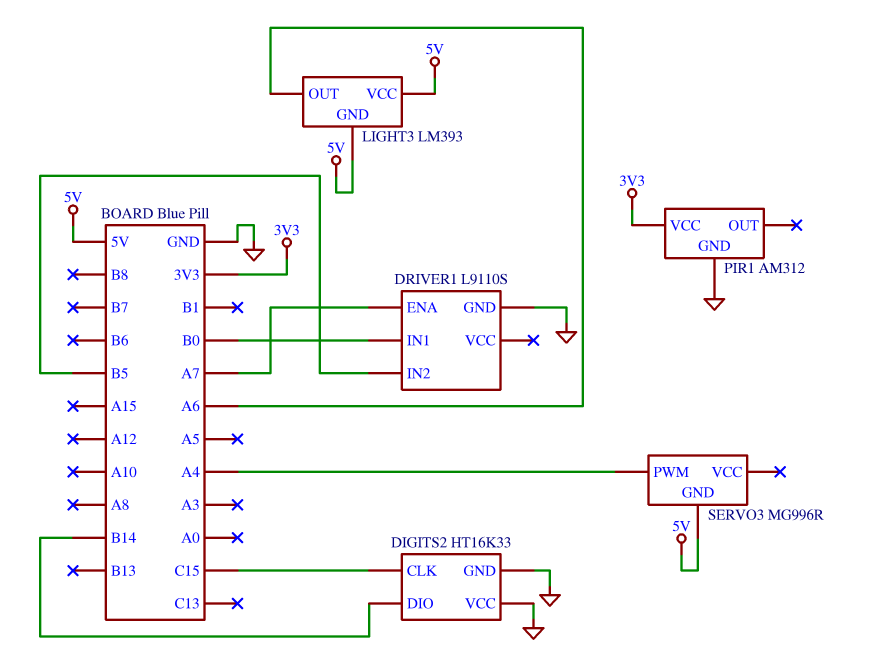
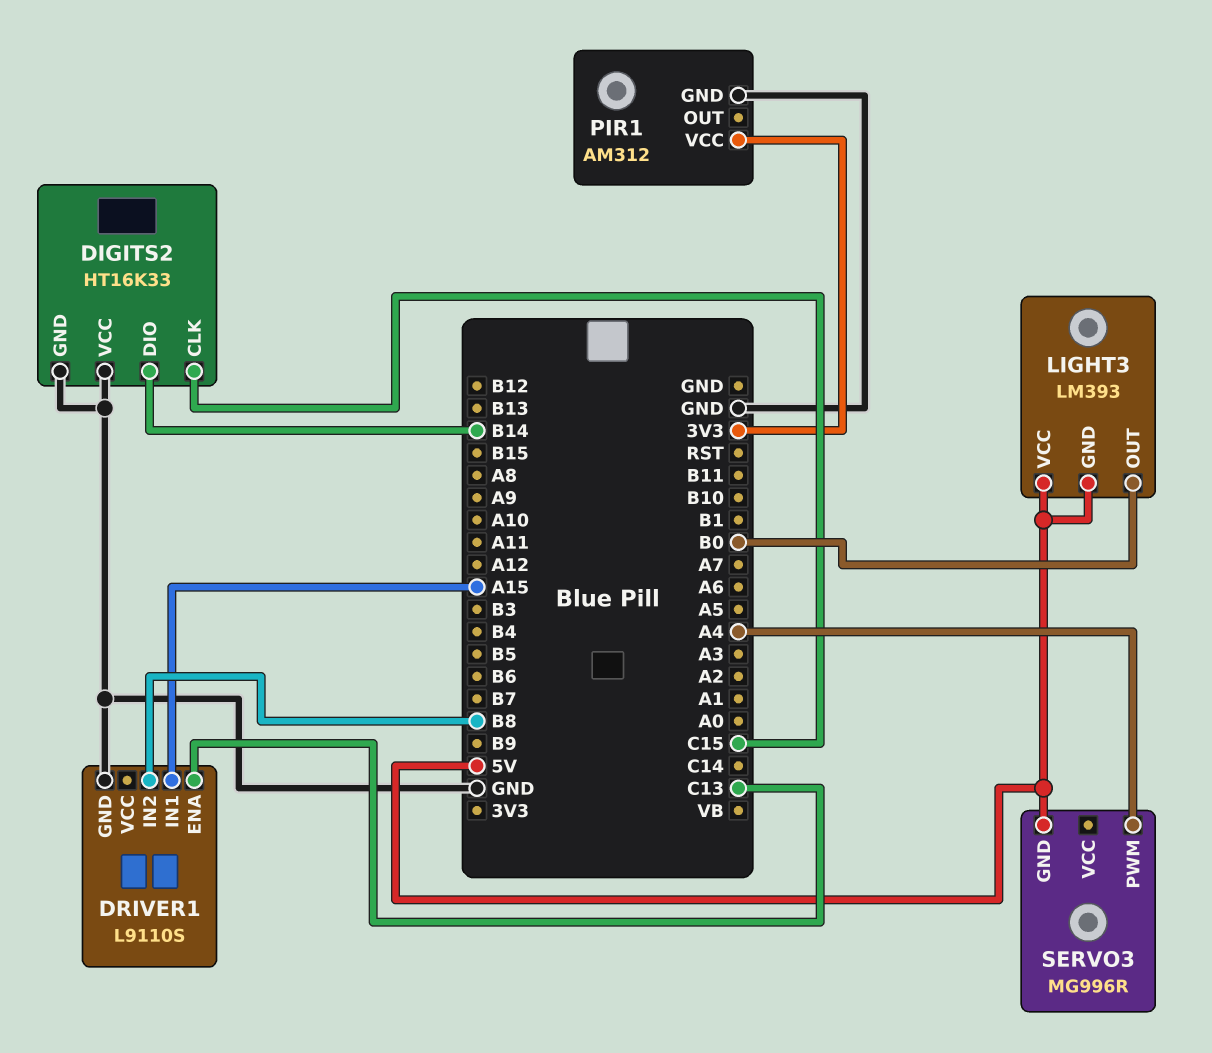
DRIVER1 pin ENA: A7 -> C13
DRIVER1 pin IN1: B0 -> A15
DRIVER1 pin IN2: B5 -> B8
LIGHT3 pin OUT: A6 -> B0

